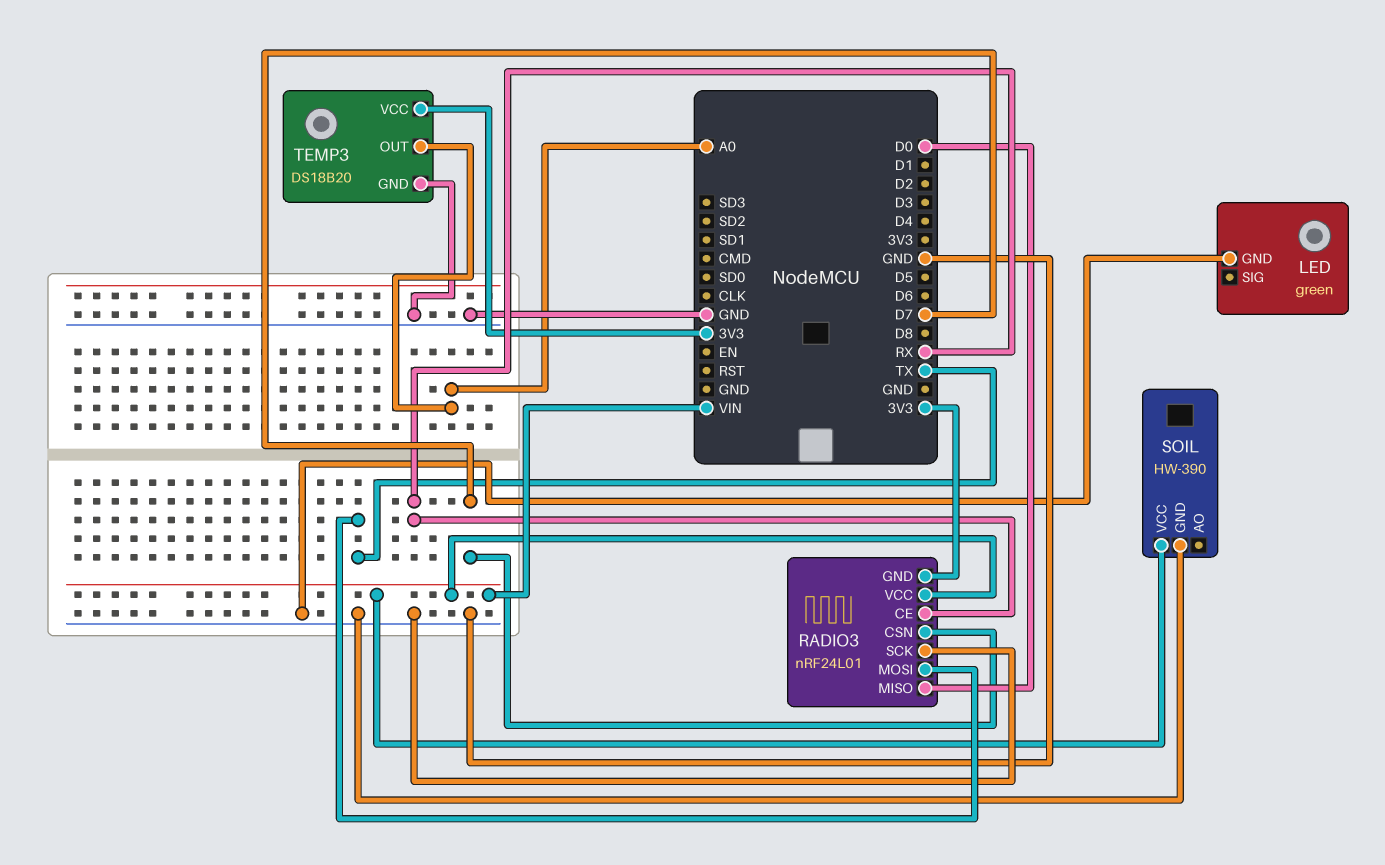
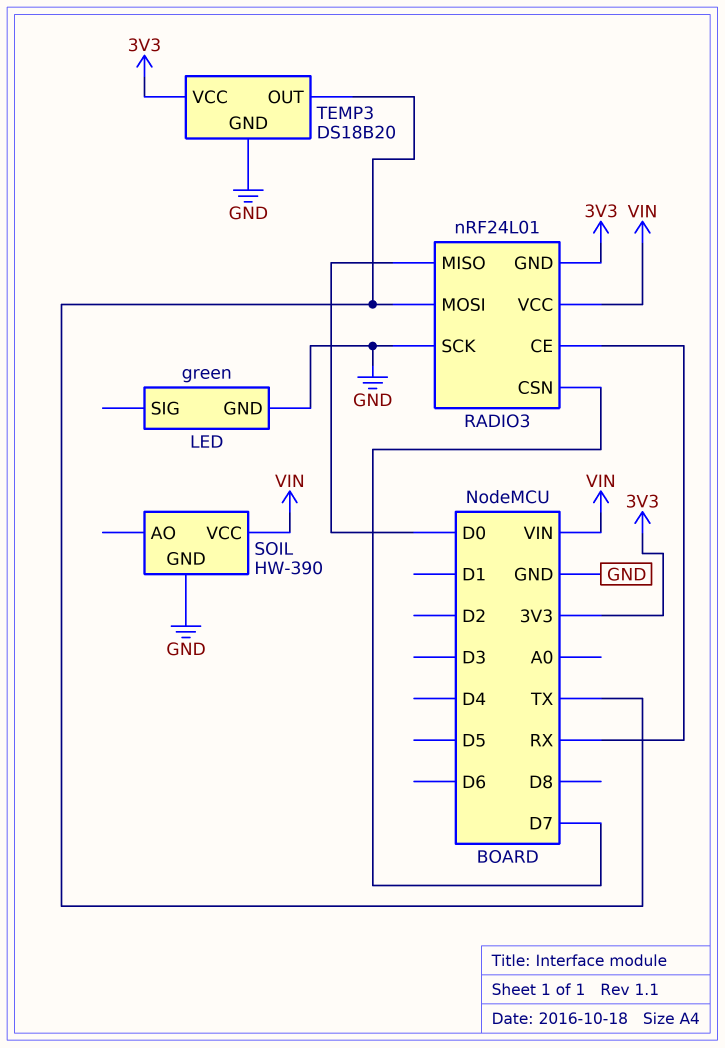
TEMP3 pin OUT: A0 -> TX

